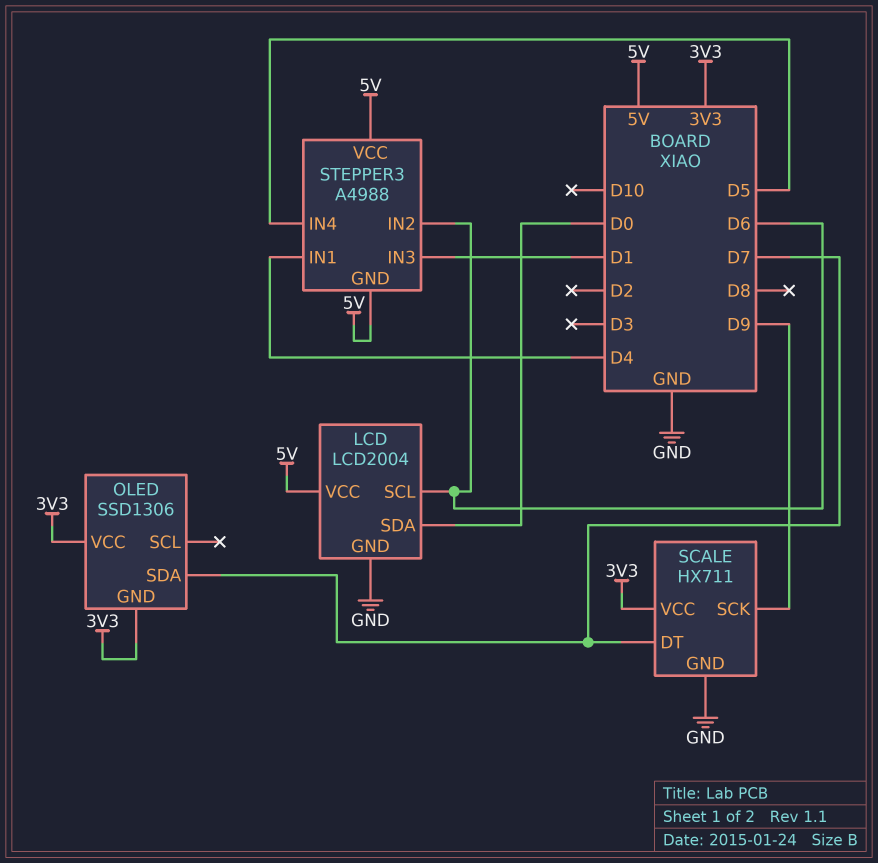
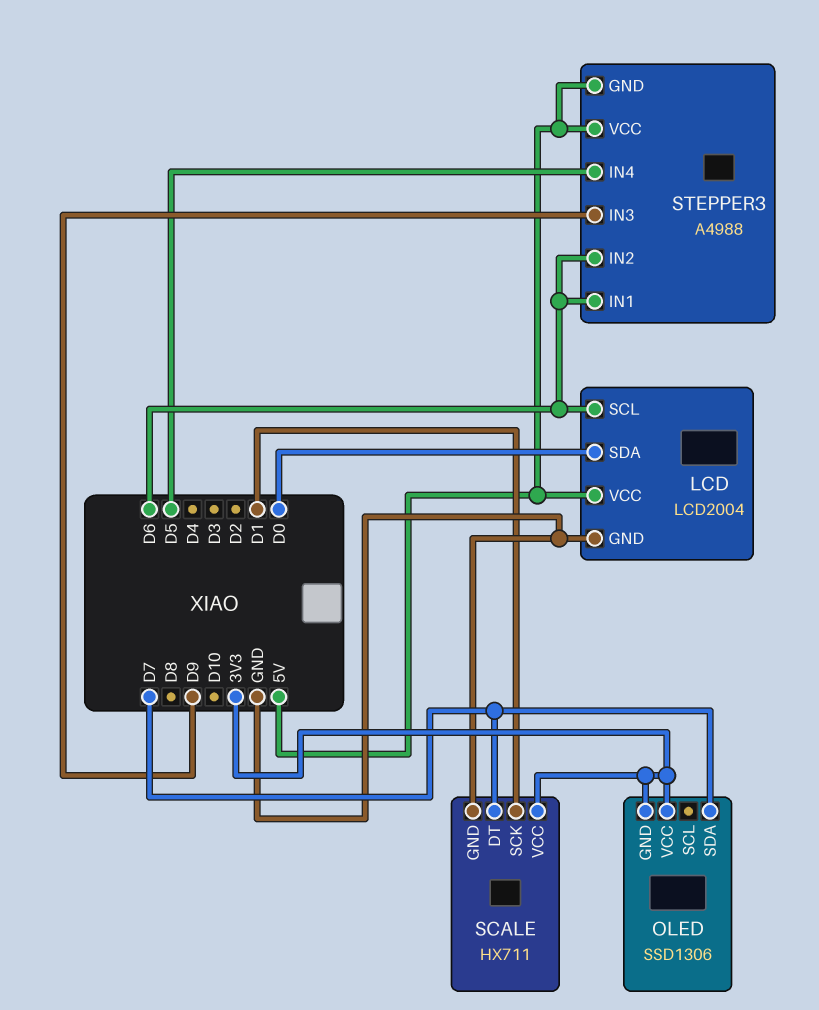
SCALE pin SCK: D9 -> D1
STEPPER3 pin IN1: D4 -> D6
STEPPER3 pin IN3: D1 -> D9

